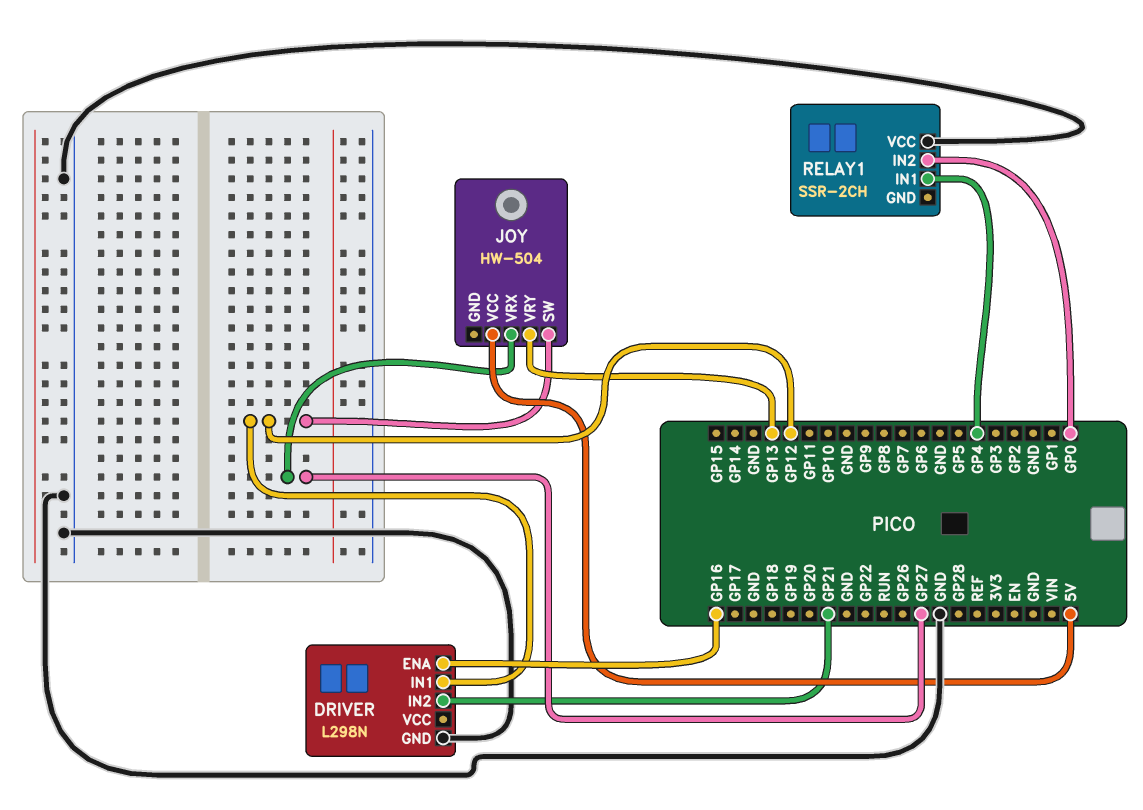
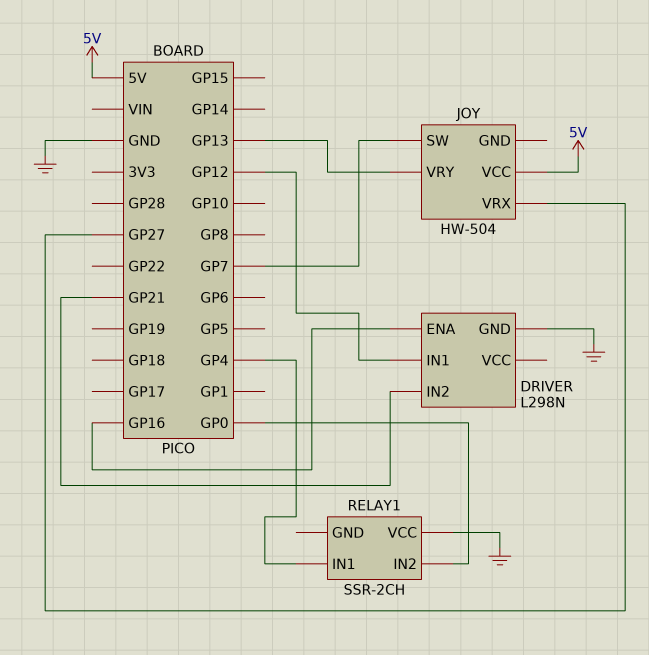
JOY pin SW: GP12 -> GP7

